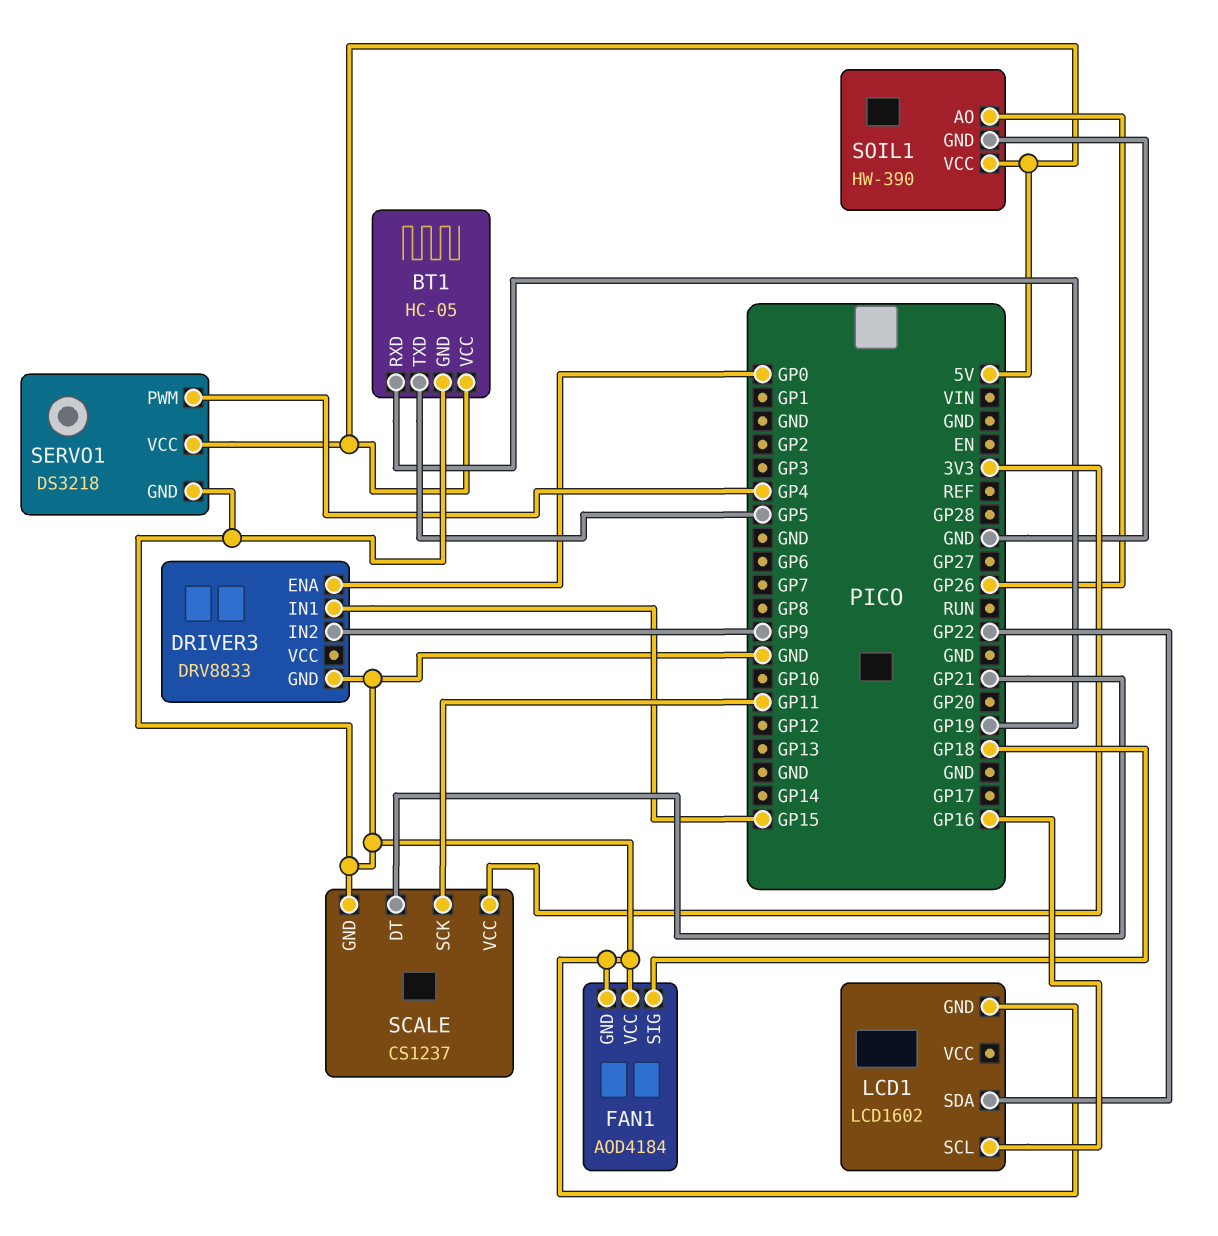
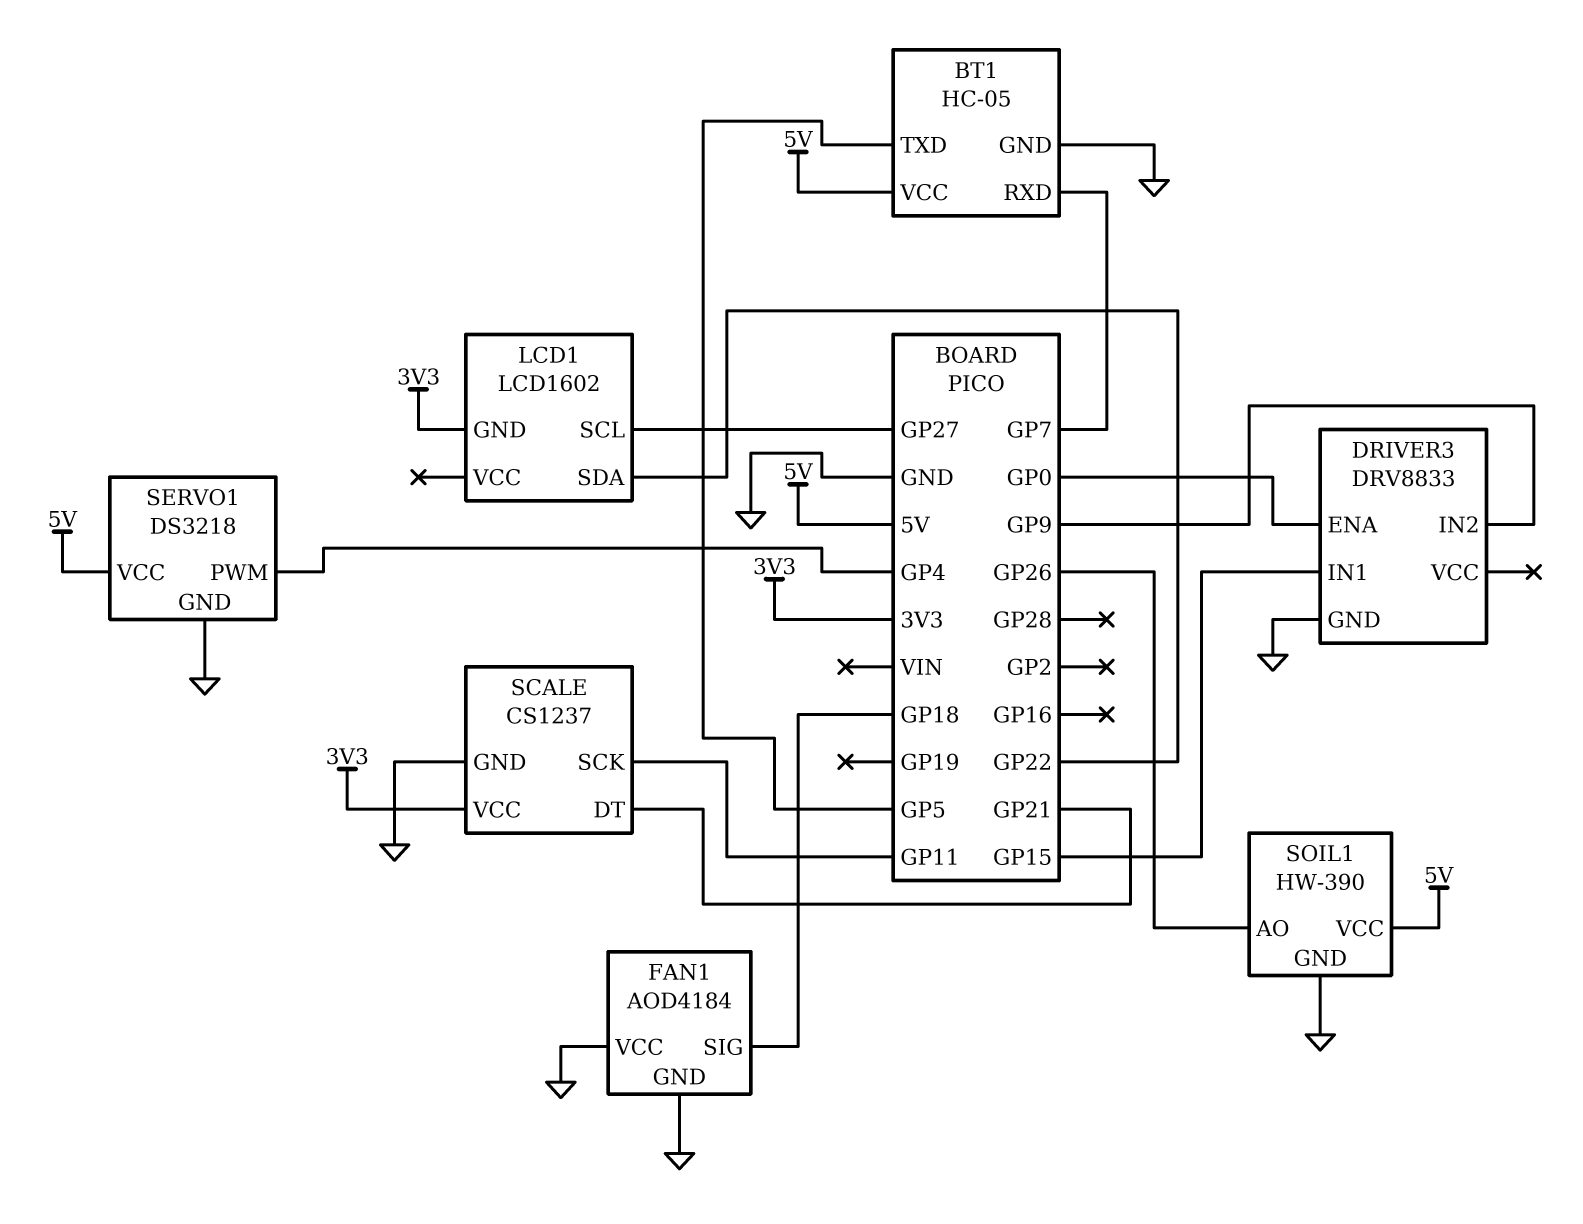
BT1 pin RXD: GP19 -> GP7
LCD1 pin GND: GND -> 3V3
LCD1 pin SCL: GP16 -> GP27

